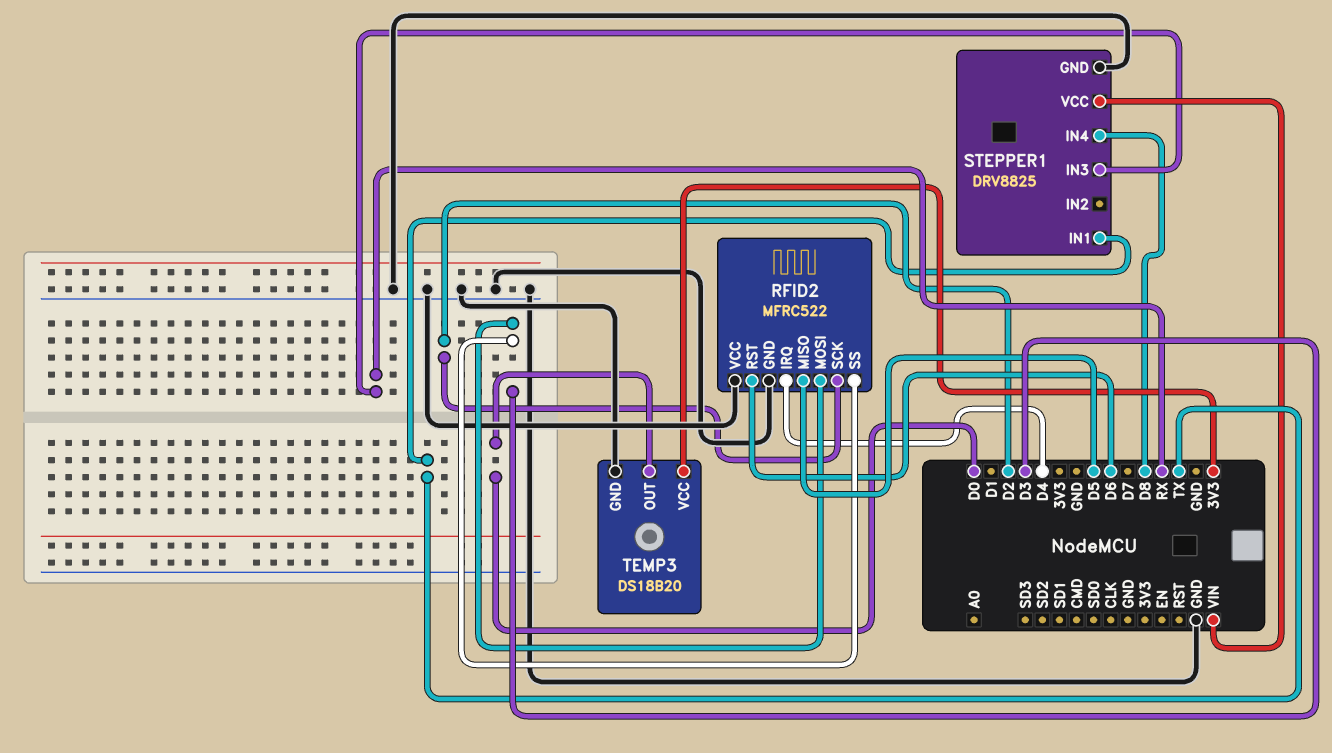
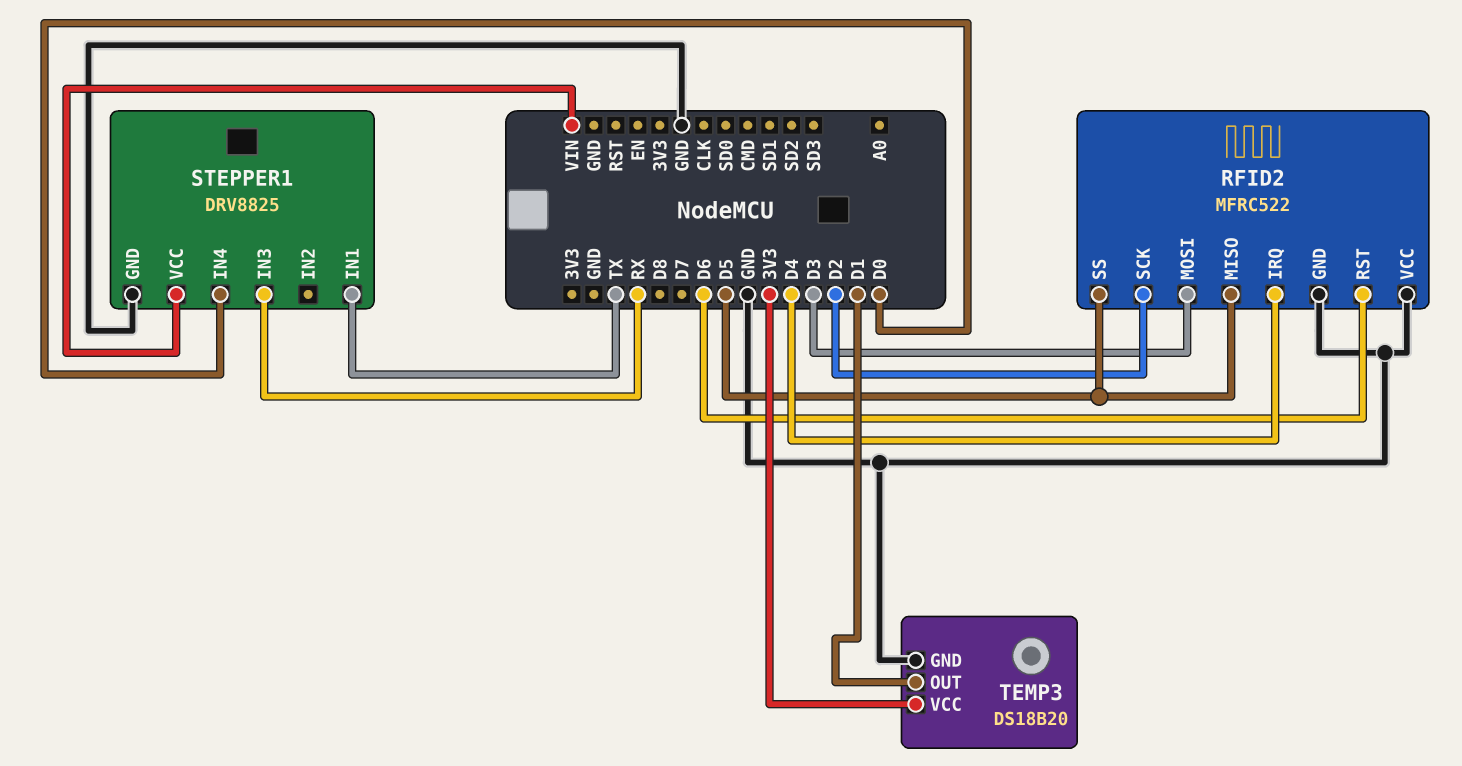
RFID2 pin SS: D3 -> D5
STEPPER1 pin IN4: D8 -> D0
TEMP3 pin OUT: D0 -> D1

